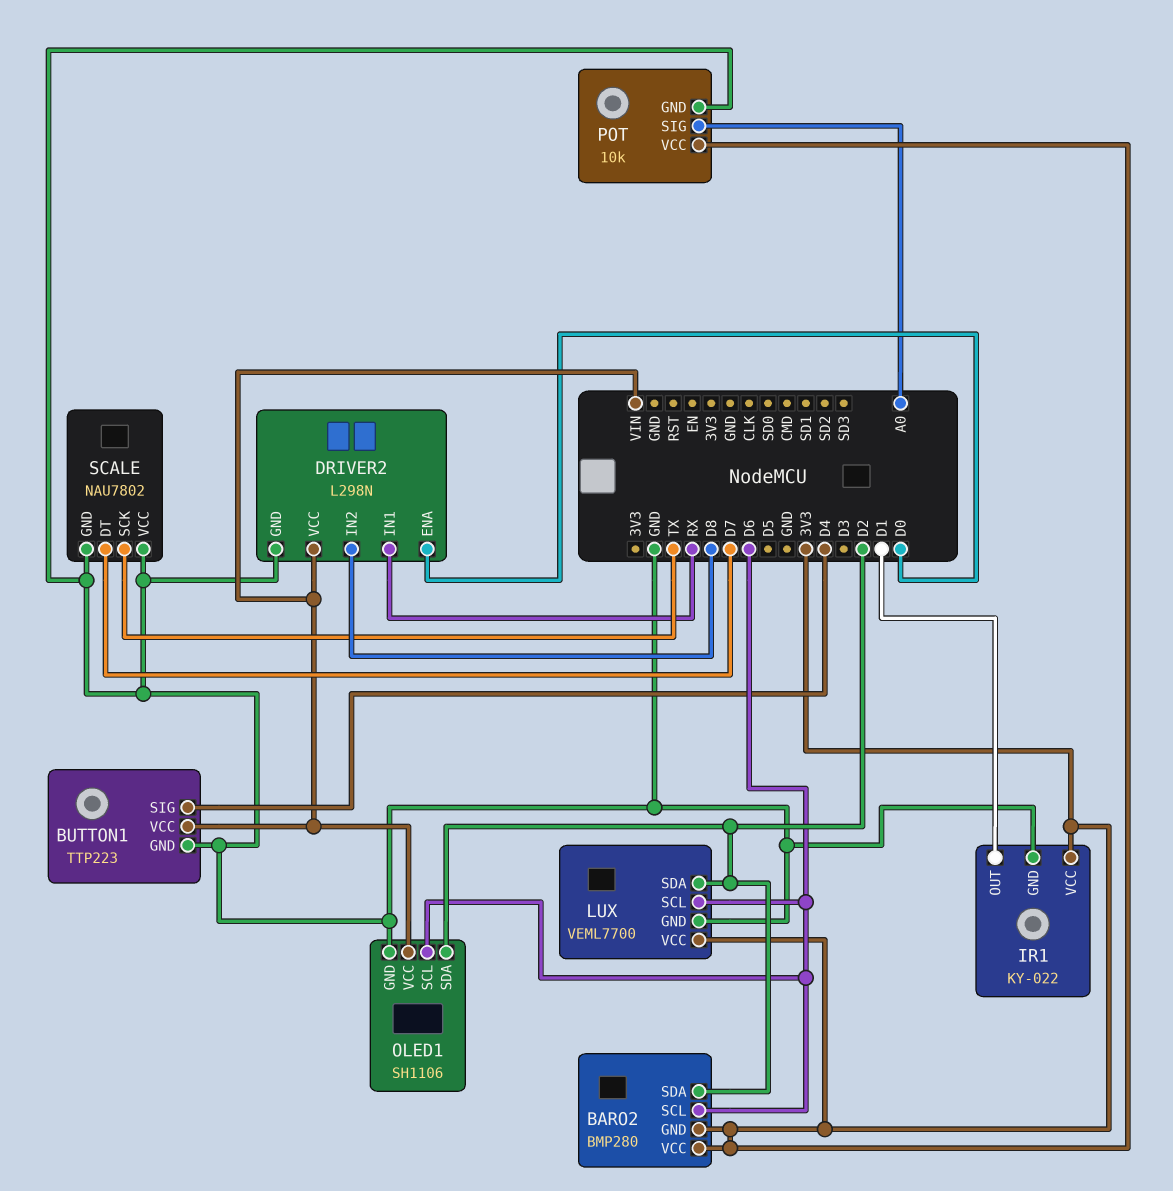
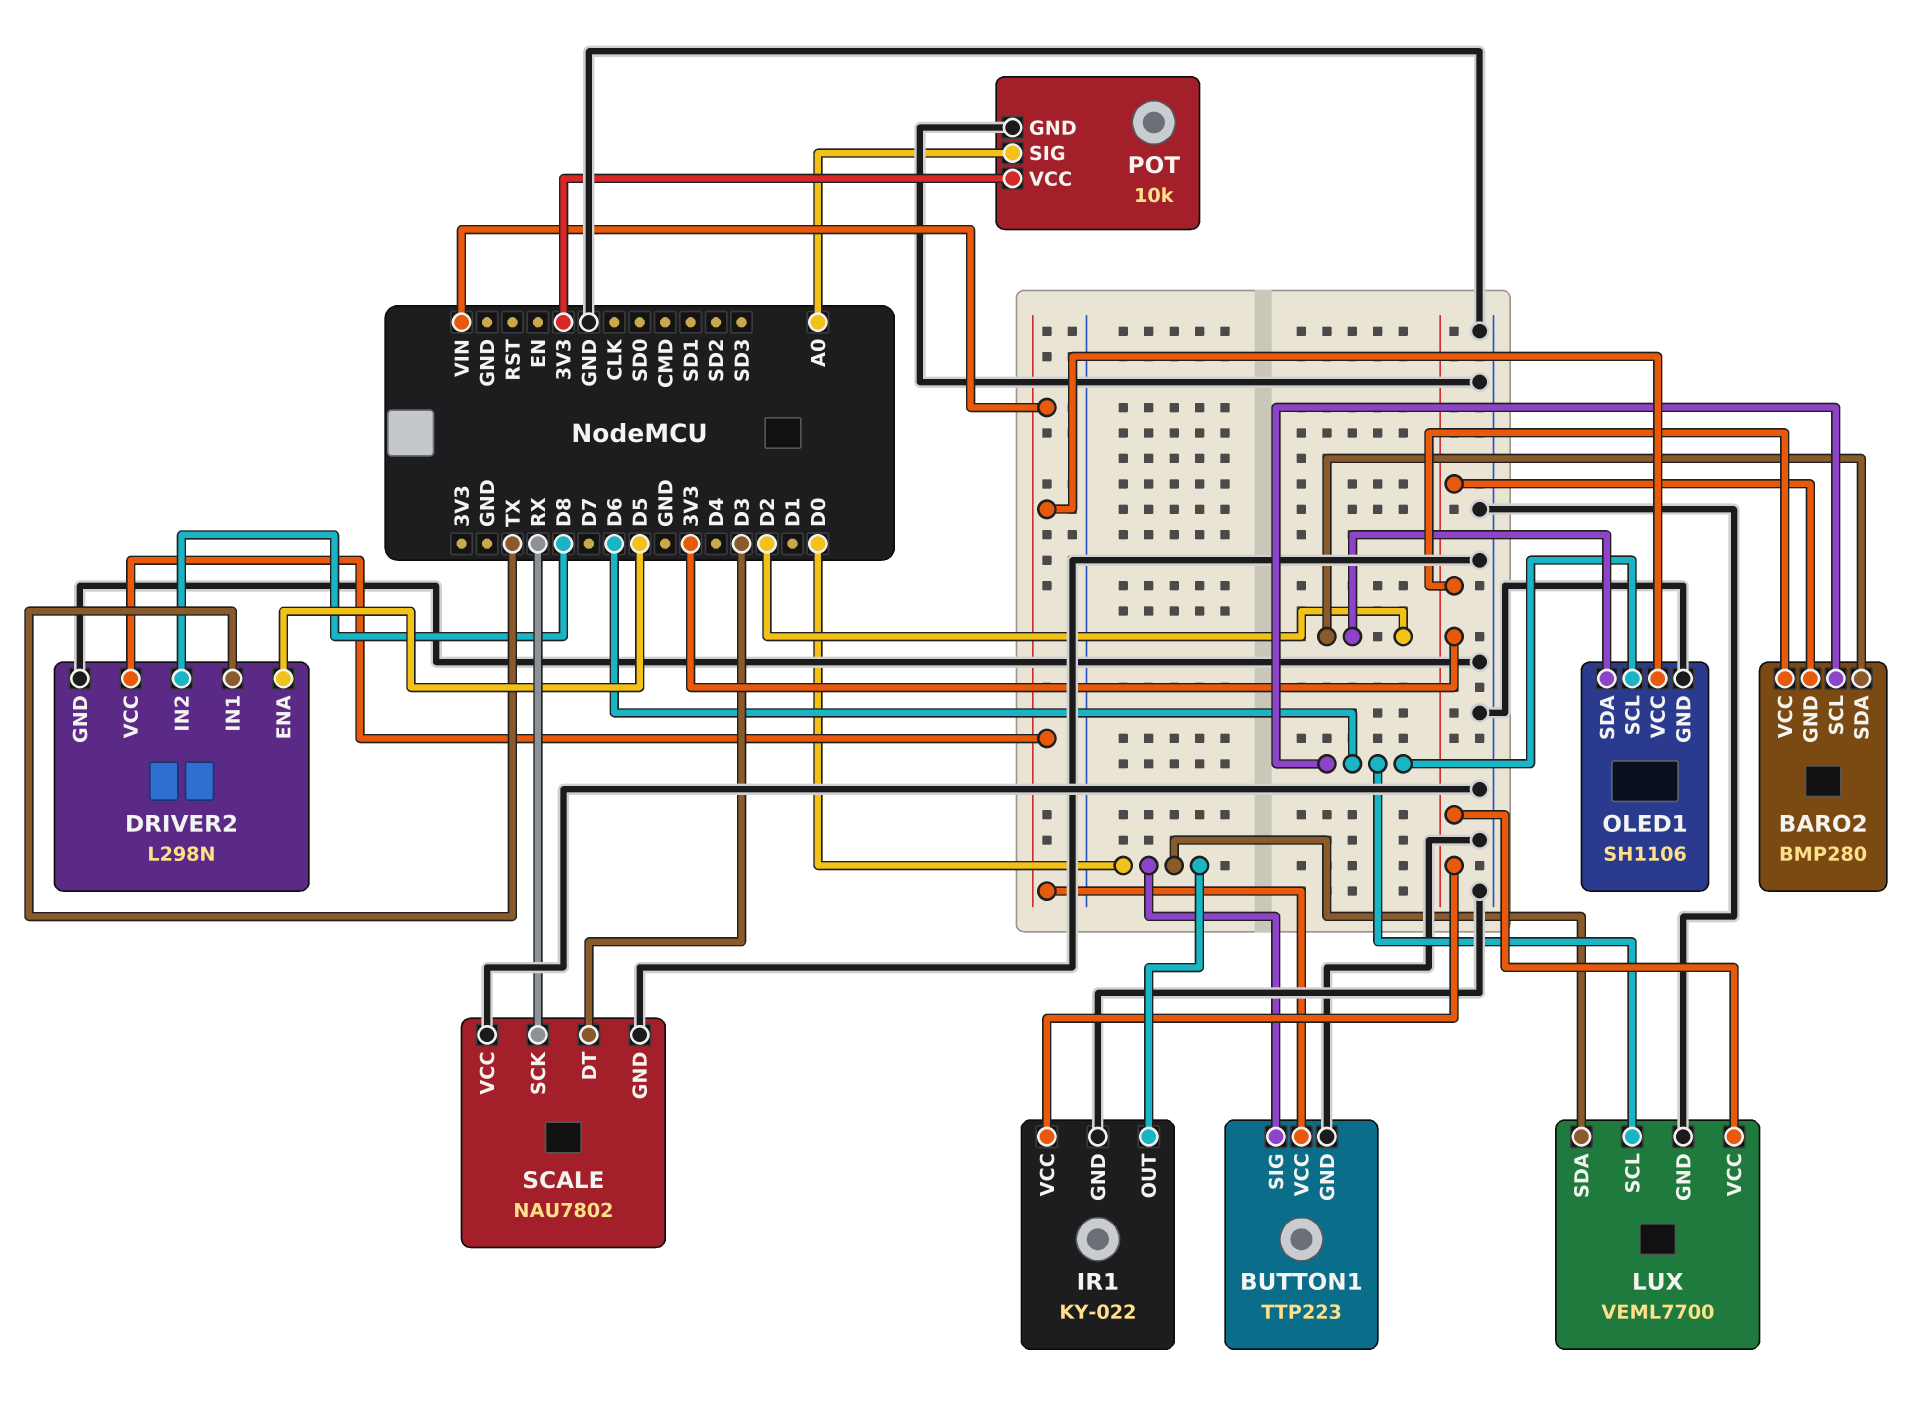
BUTTON1 pin SIG: D4 -> D0
DRIVER2 pin ENA: D0 -> D5
DRIVER2 pin IN1: RX -> TX
IR1 pin OUT: D1 -> D0
LUX pin SDA: D2 -> D0
SCALE pin DT: D7 -> D3
SCALE pin SCK: TX -> RX

